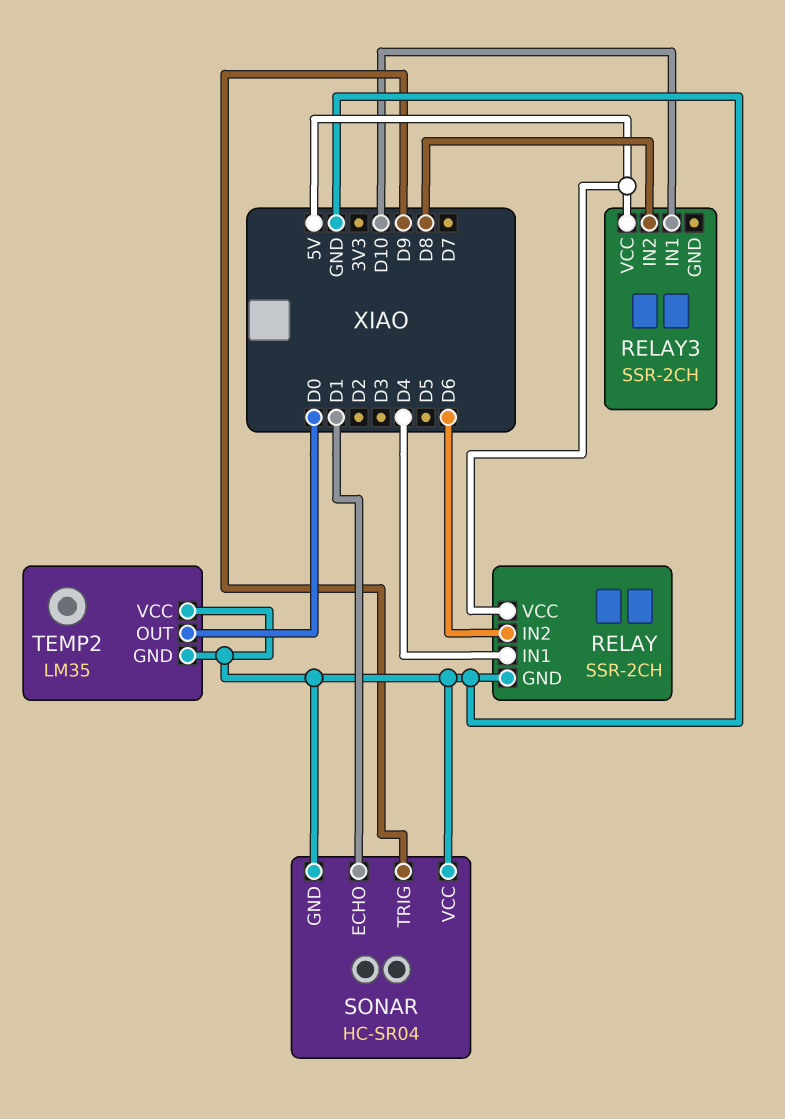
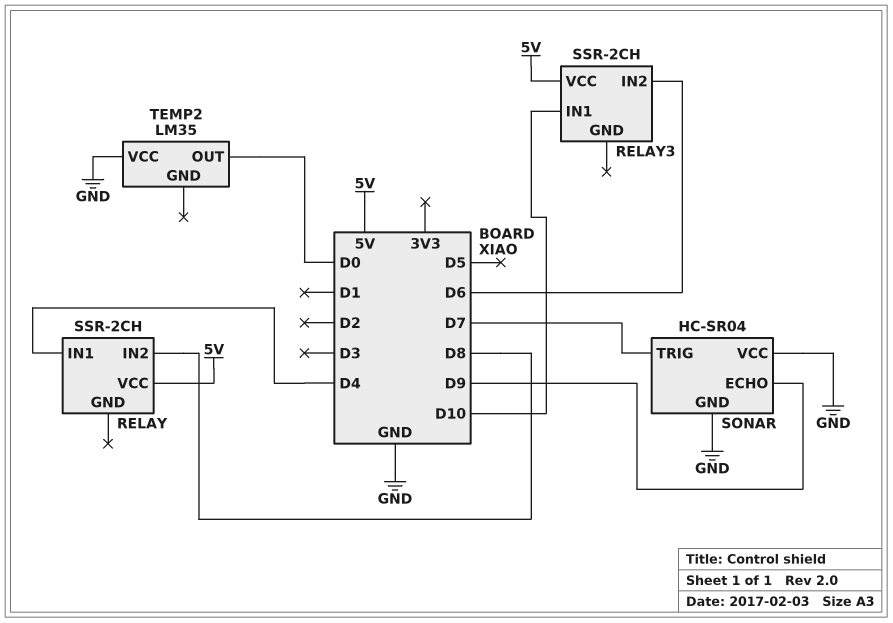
RELAY pin GND: GND -> none
RELAY pin IN2: D6 -> D8
RELAY3 pin IN2: D8 -> D6
SONAR pin ECHO: D1 -> D9
SONAR pin TRIG: D9 -> D7
TEMP2 pin GND: GND -> none

